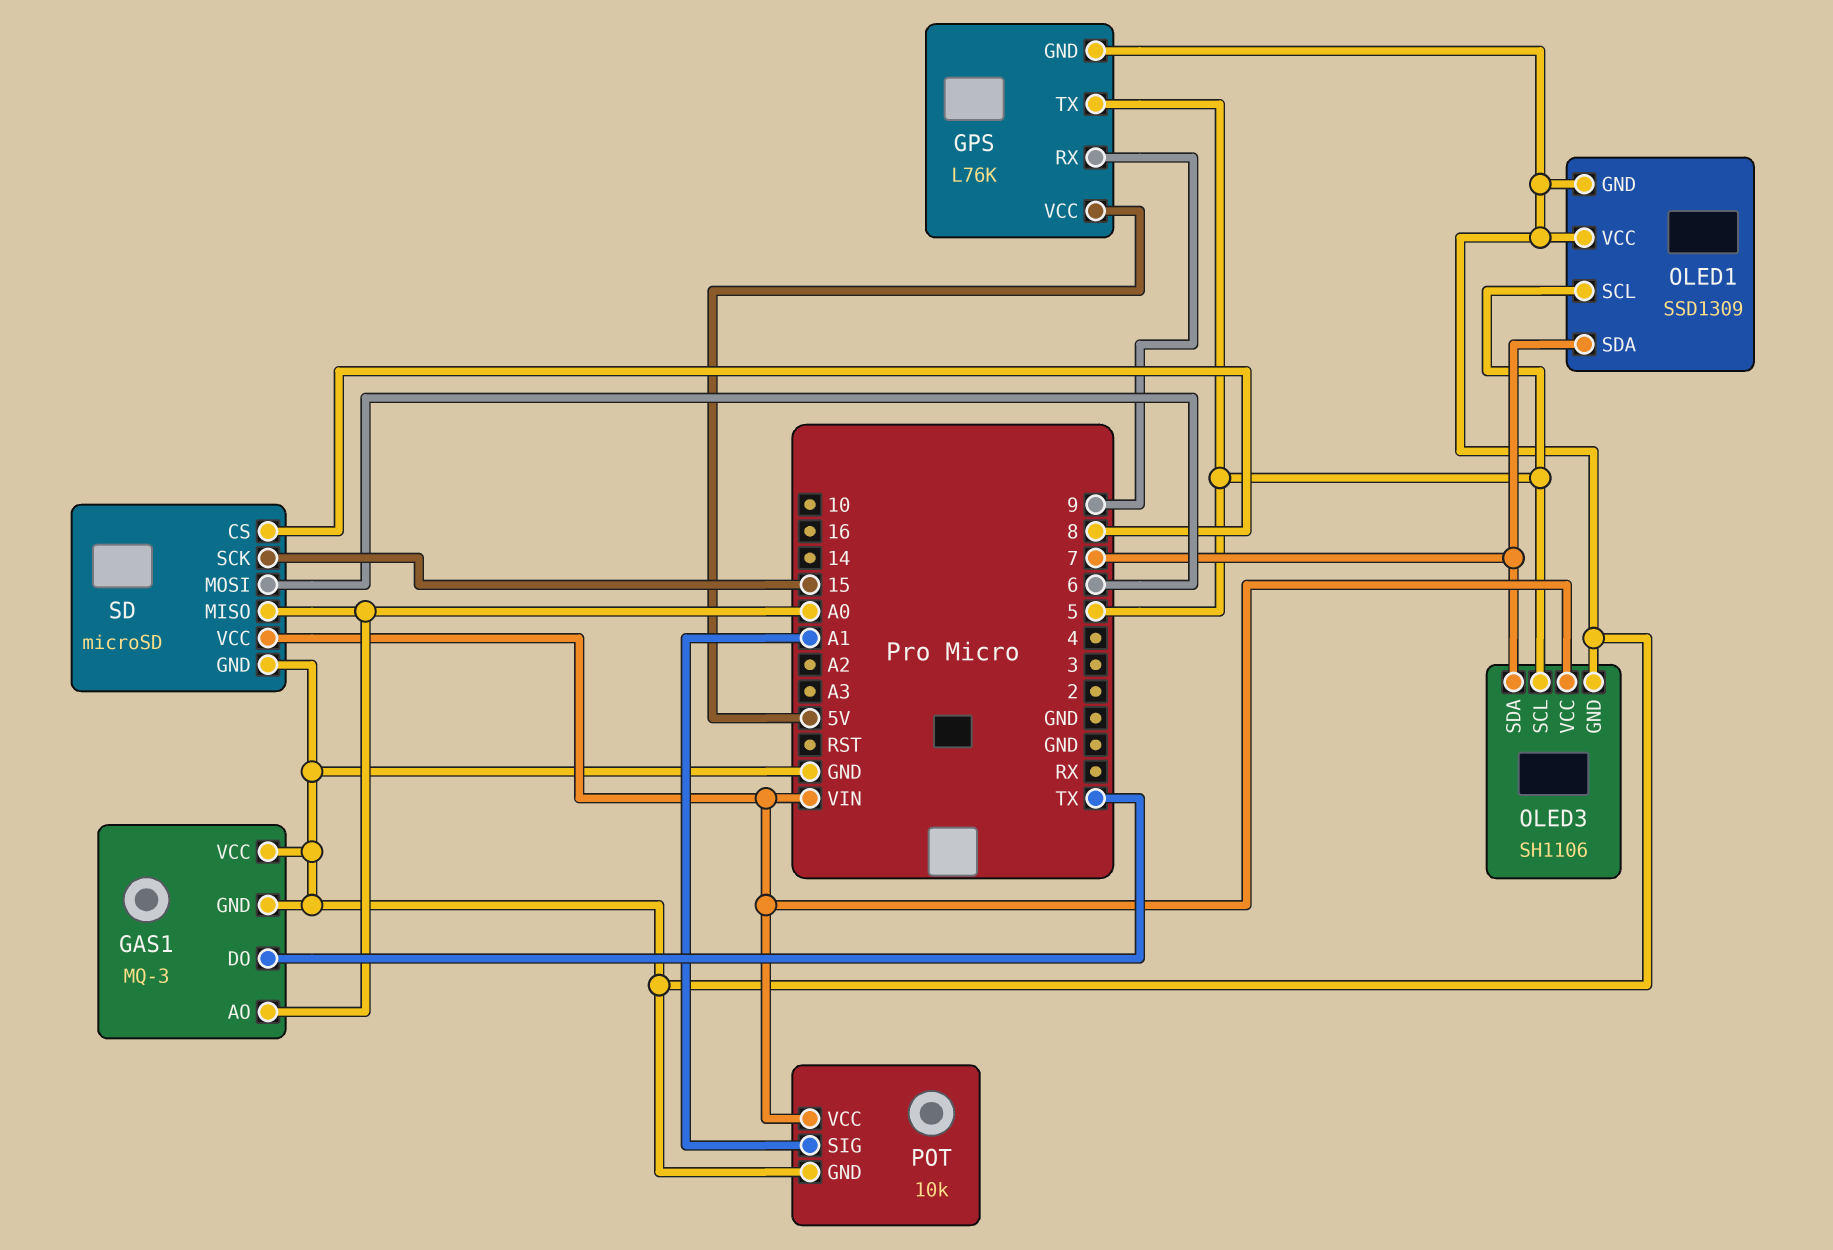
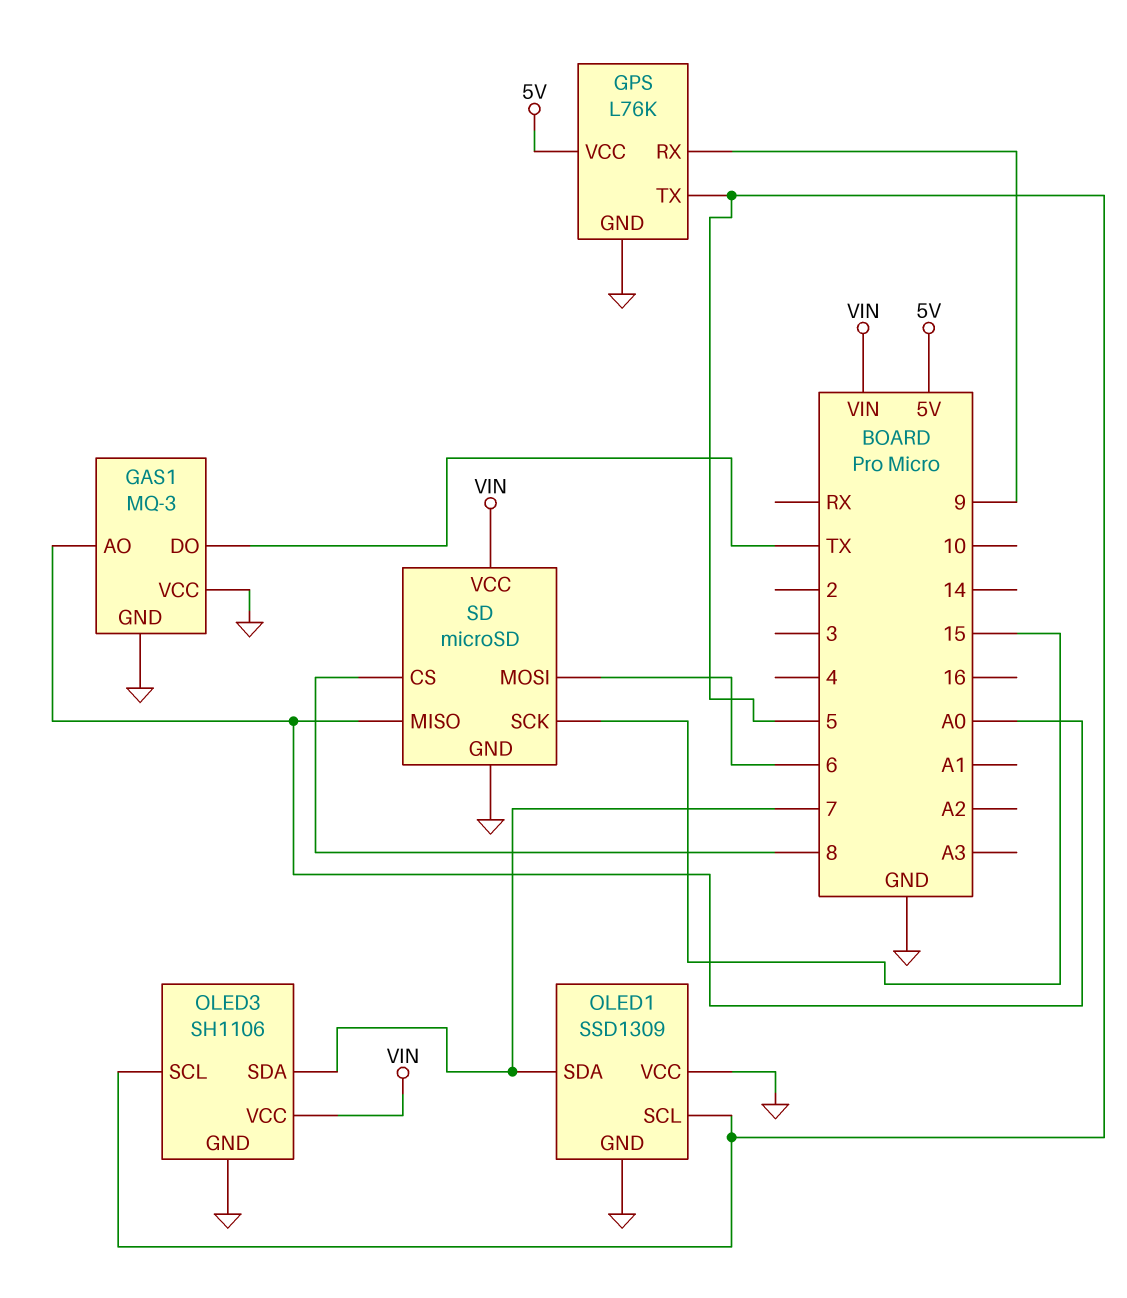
POT: 10k -> none
POT pin GND: GND -> none
POT pin SIG: A1 -> none
POT pin VCC: VIN -> none

